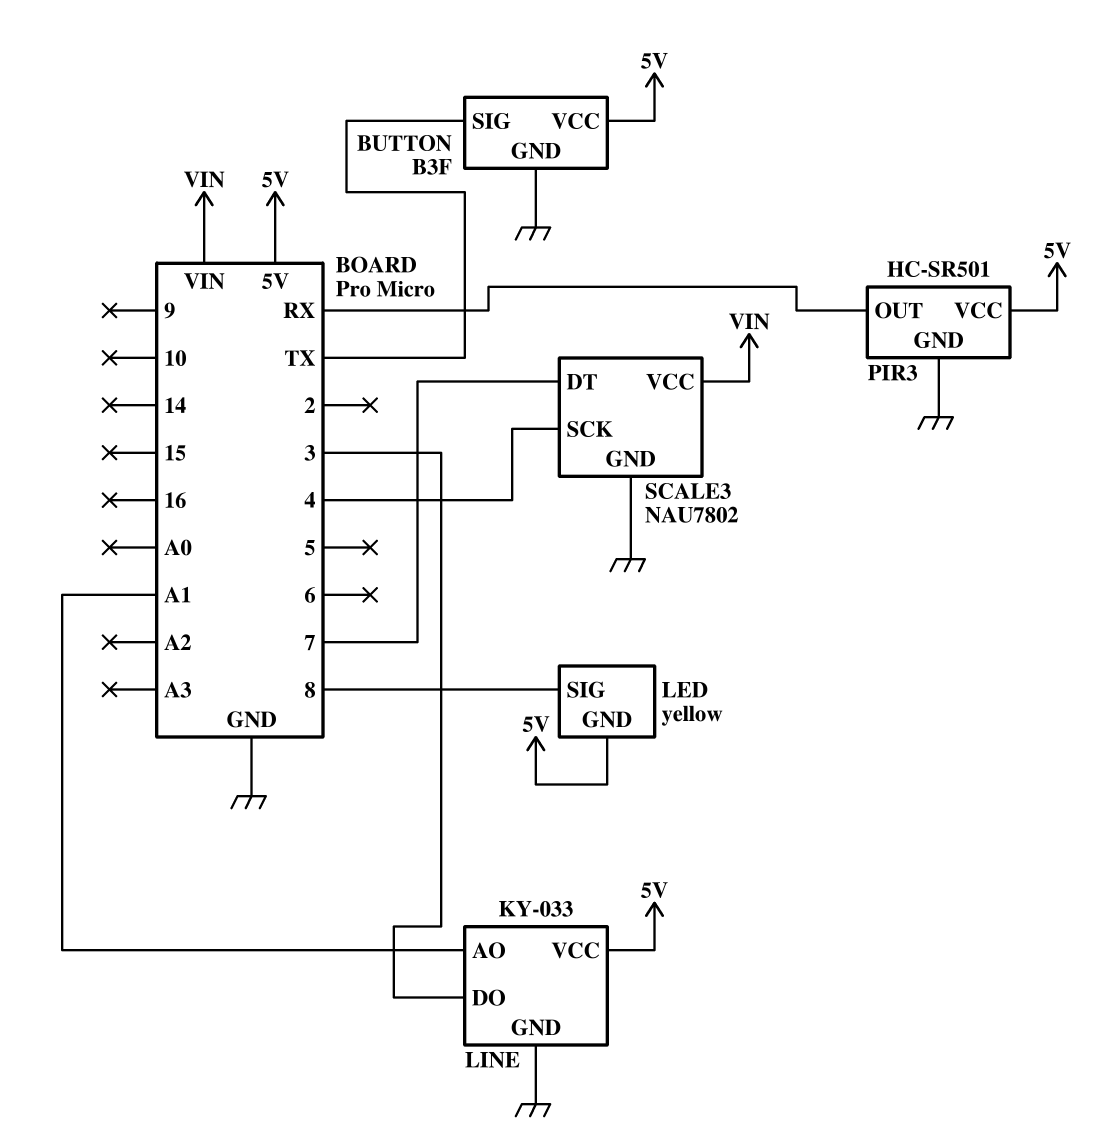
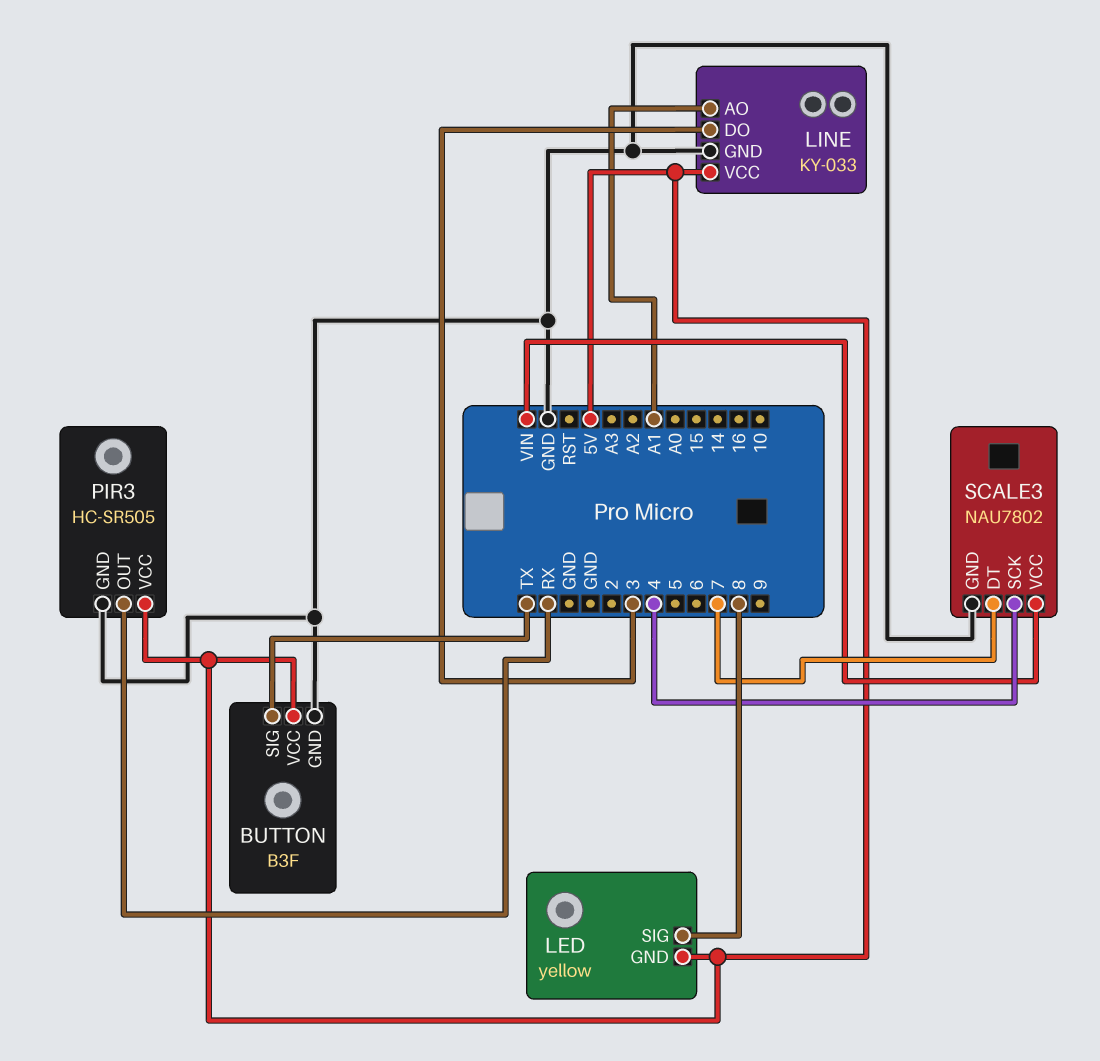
PIR3: HC-SR501 -> HC-SR505

